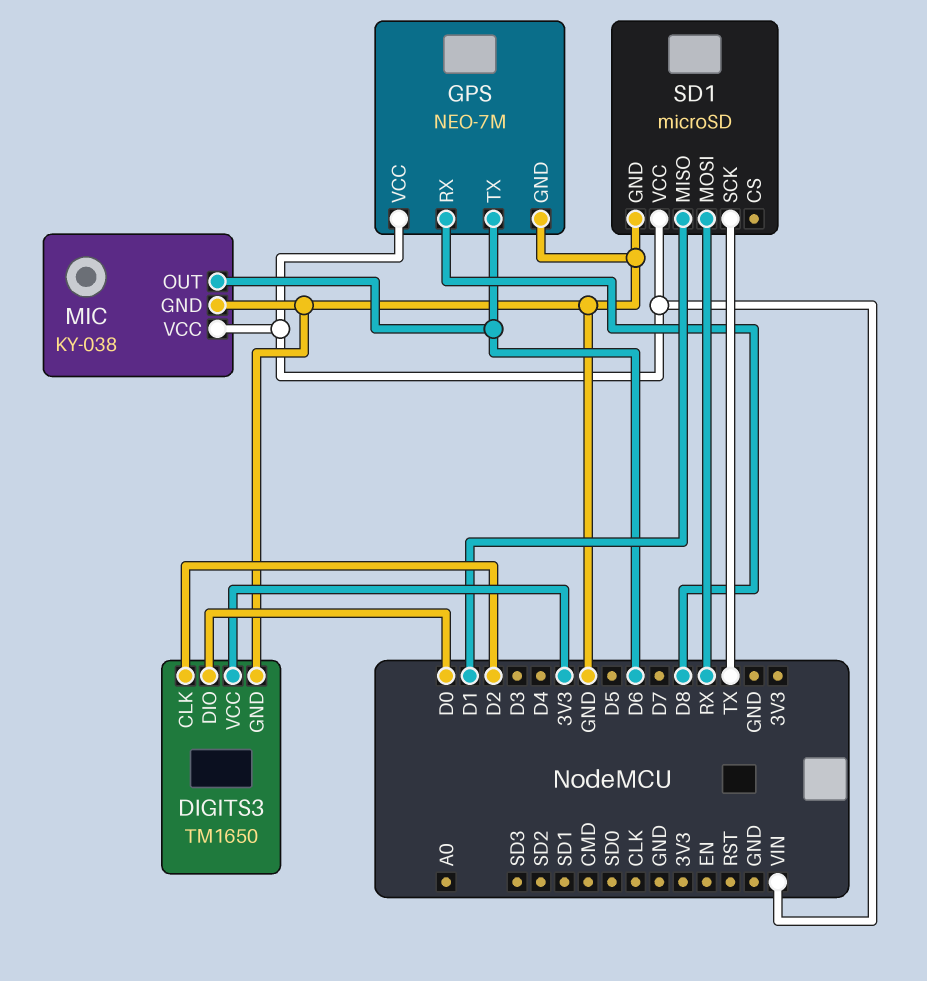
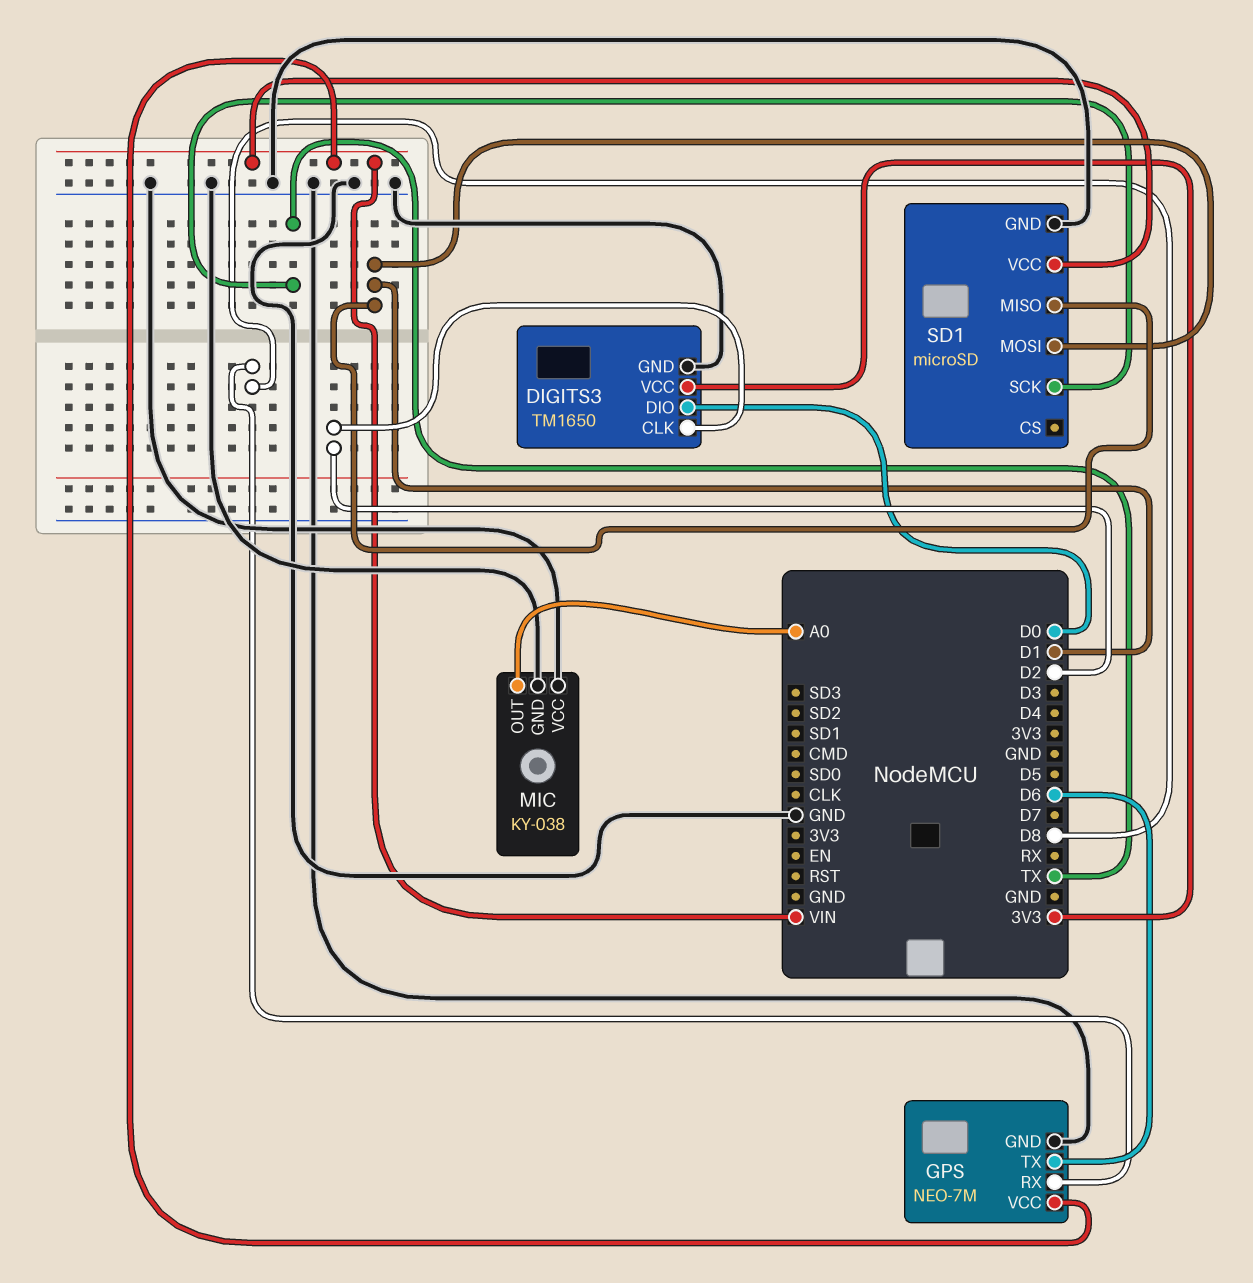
MIC pin OUT: D6 -> A0
MIC pin VCC: VIN -> GND
SD1 pin MOSI: RX -> D1

